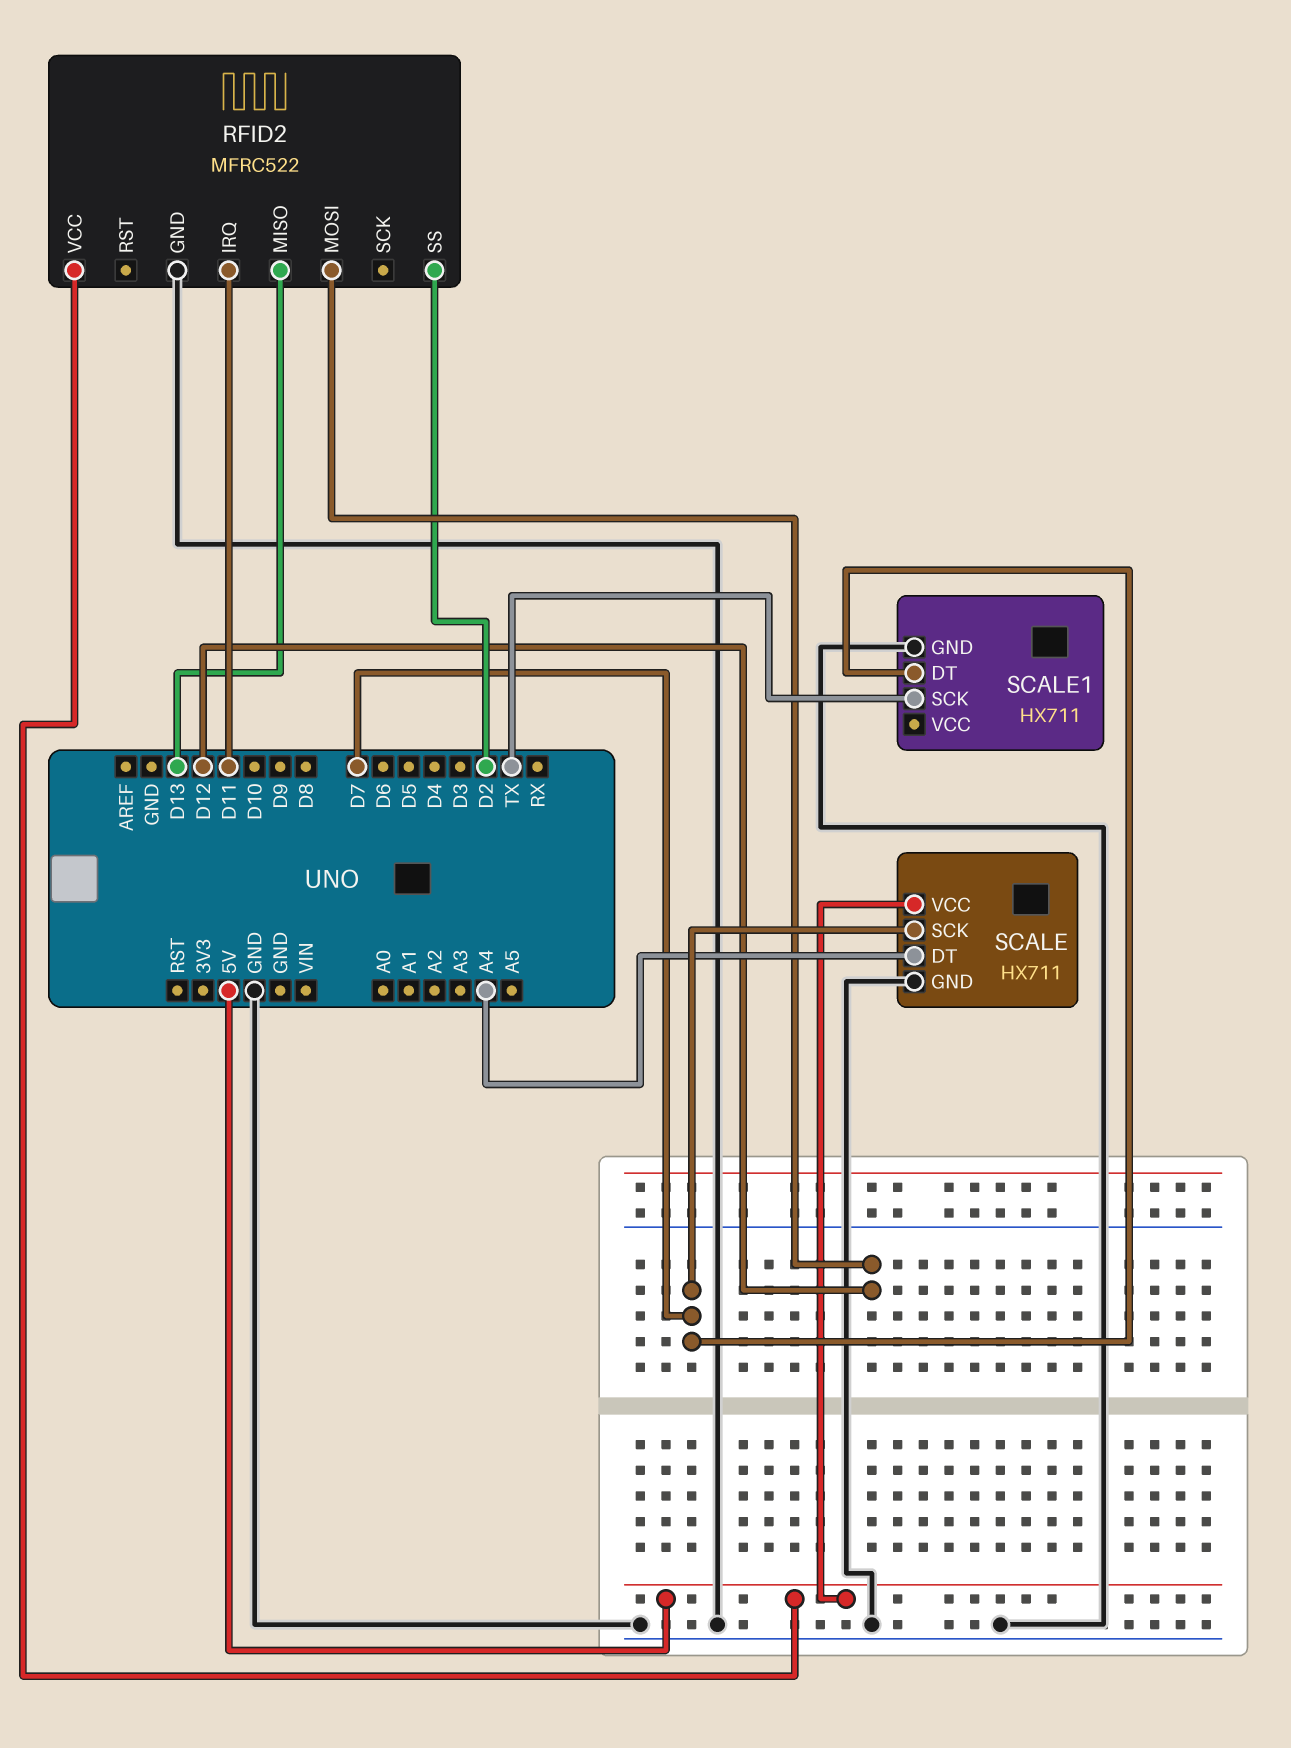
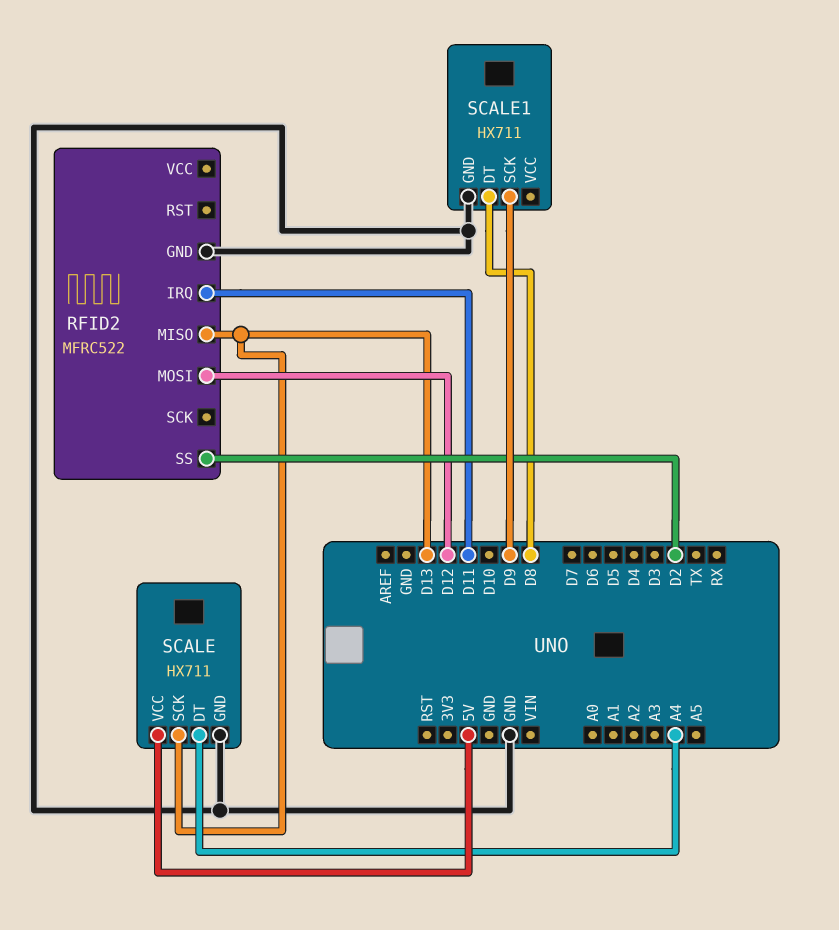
RFID2 pin VCC: 5V -> none
SCALE pin SCK: D7 -> D13
SCALE1 pin DT: D7 -> D8
SCALE1 pin SCK: TX -> D9

